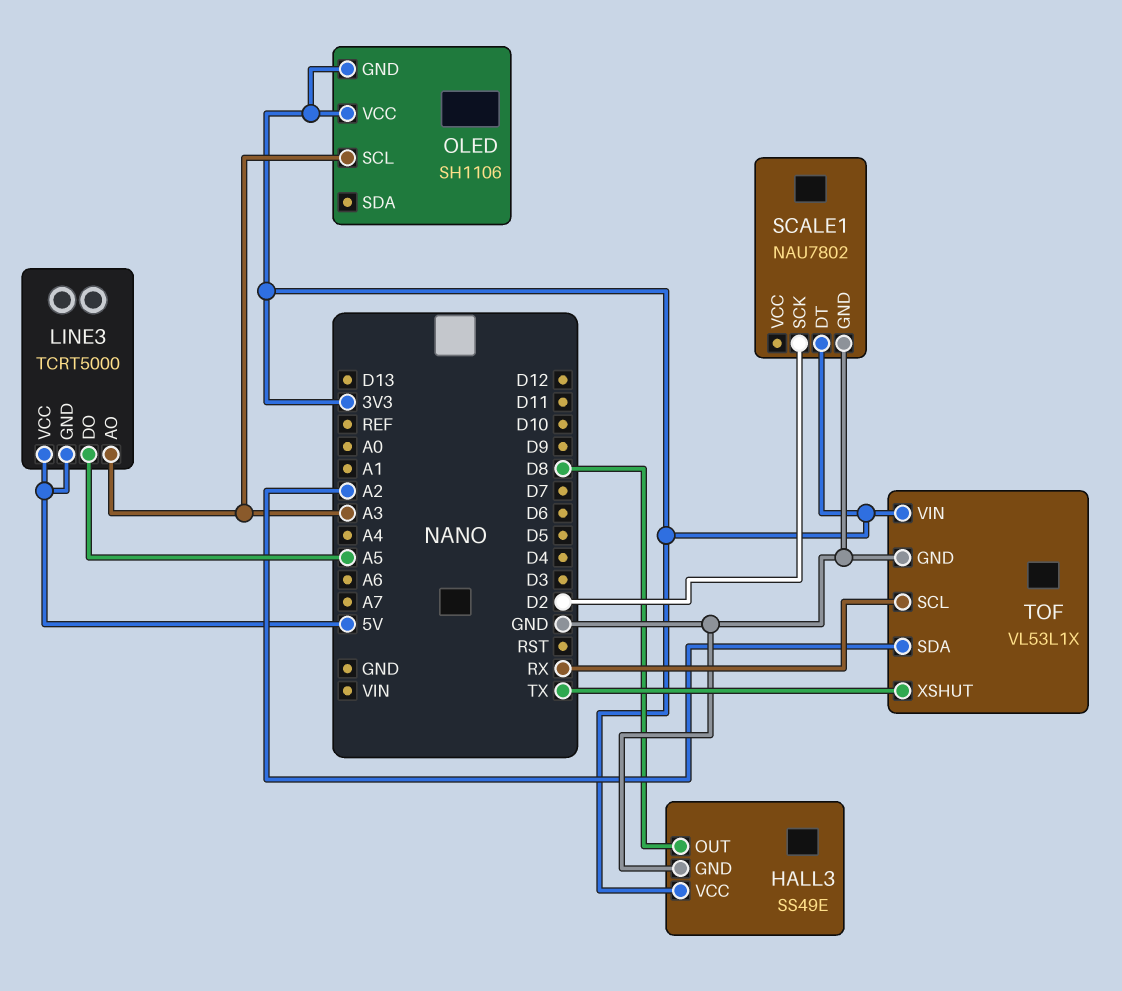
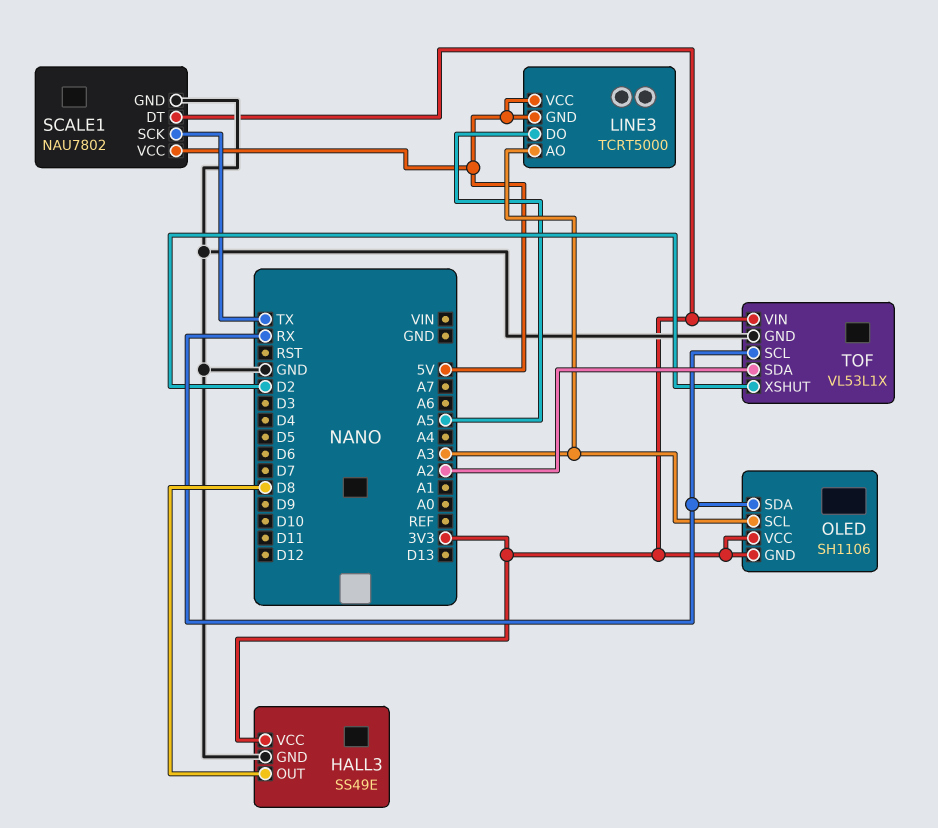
OLED pin SDA: none -> RX
SCALE1 pin SCK: D2 -> TX
SCALE1 pin VCC: none -> 5V
TOF pin XSHUT: TX -> D2

